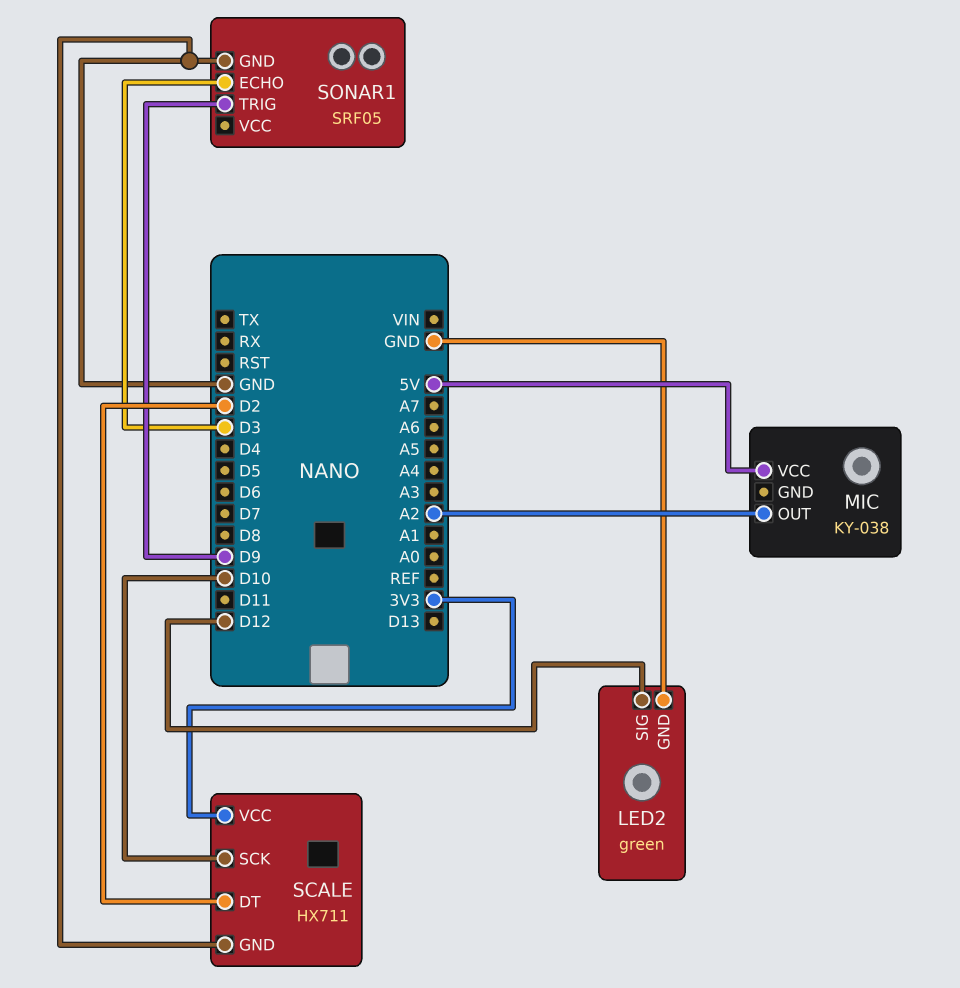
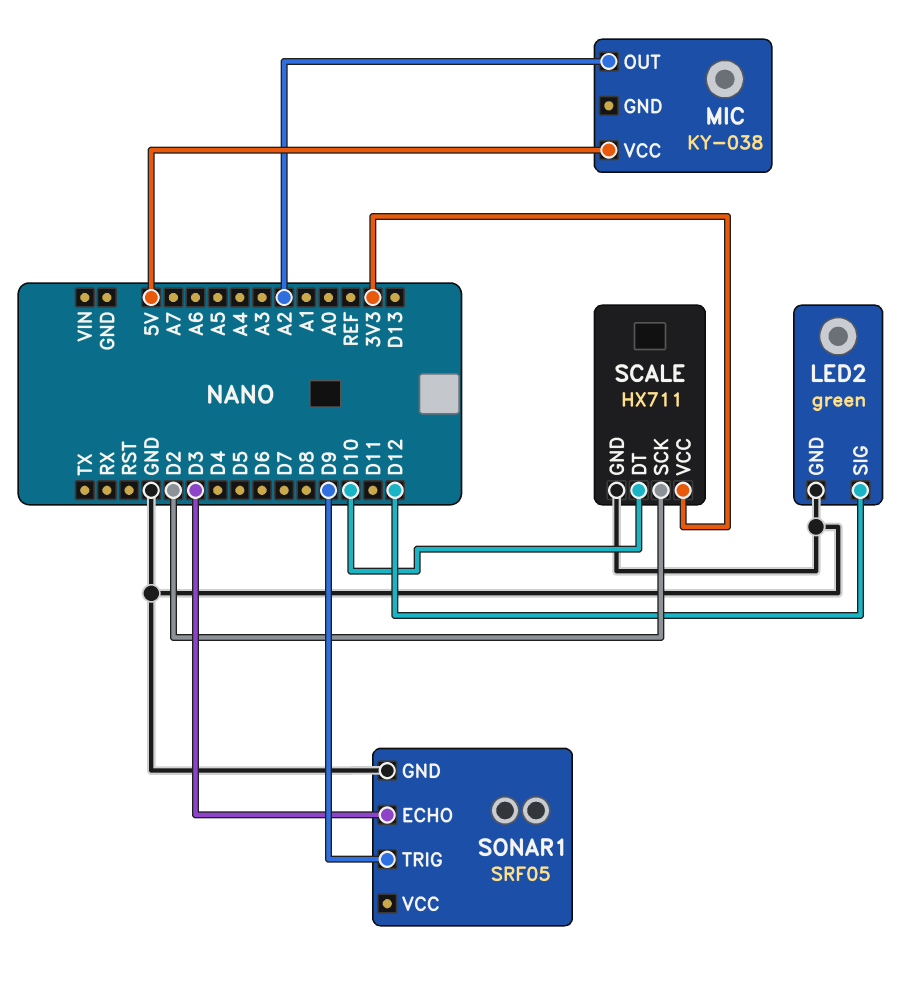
SCALE pin DT: D2 -> D10
SCALE pin SCK: D10 -> D2

